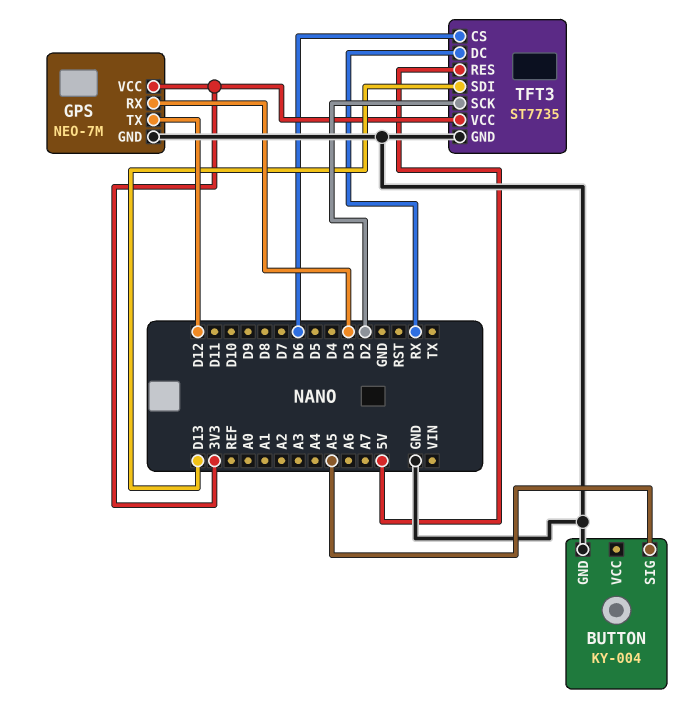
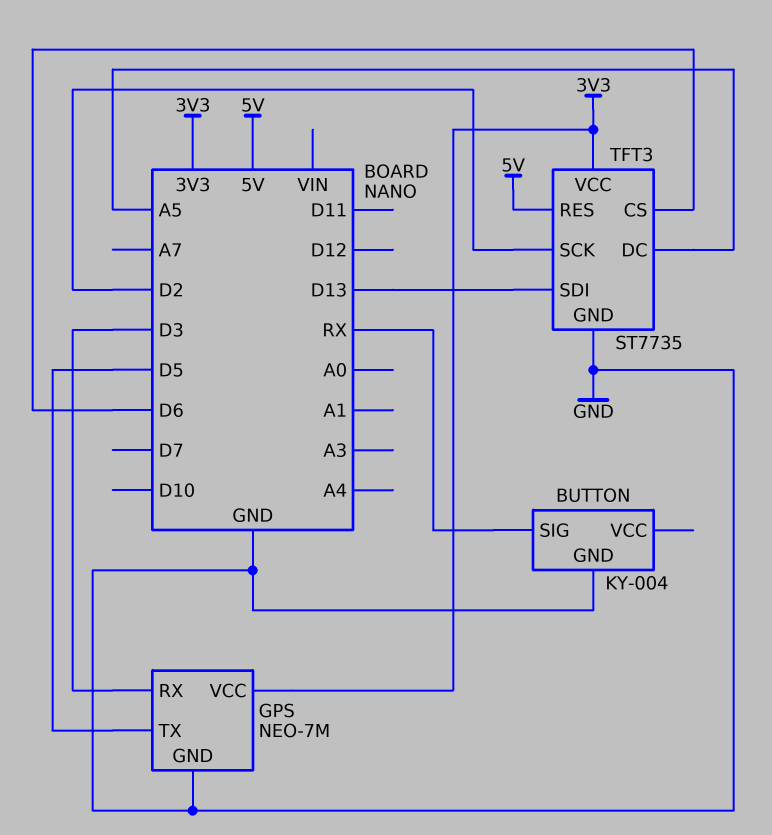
BUTTON pin SIG: A5 -> RX
GPS pin TX: D12 -> D5
TFT3 pin DC: RX -> A5

